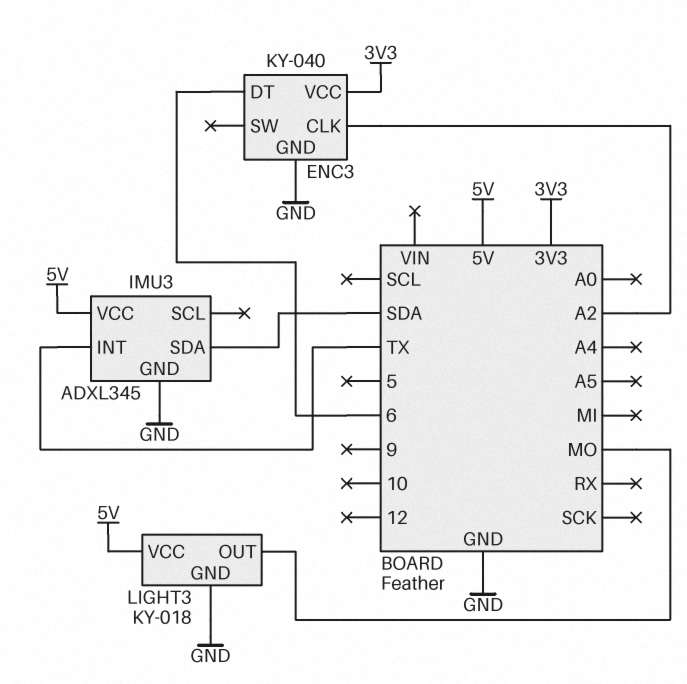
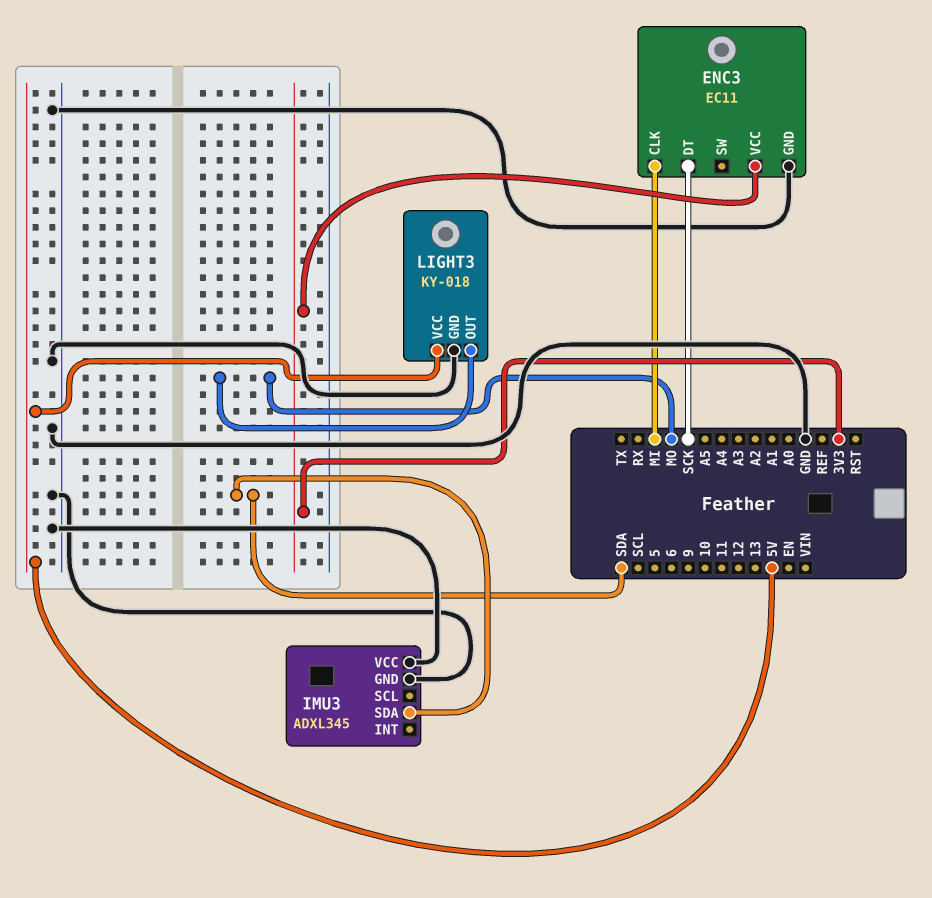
ENC3: KY-040 -> EC11
ENC3 pin CLK: A2 -> MI
ENC3 pin DT: 6 -> SCK
IMU3 pin INT: TX -> none
IMU3 pin VCC: 5V -> GND

